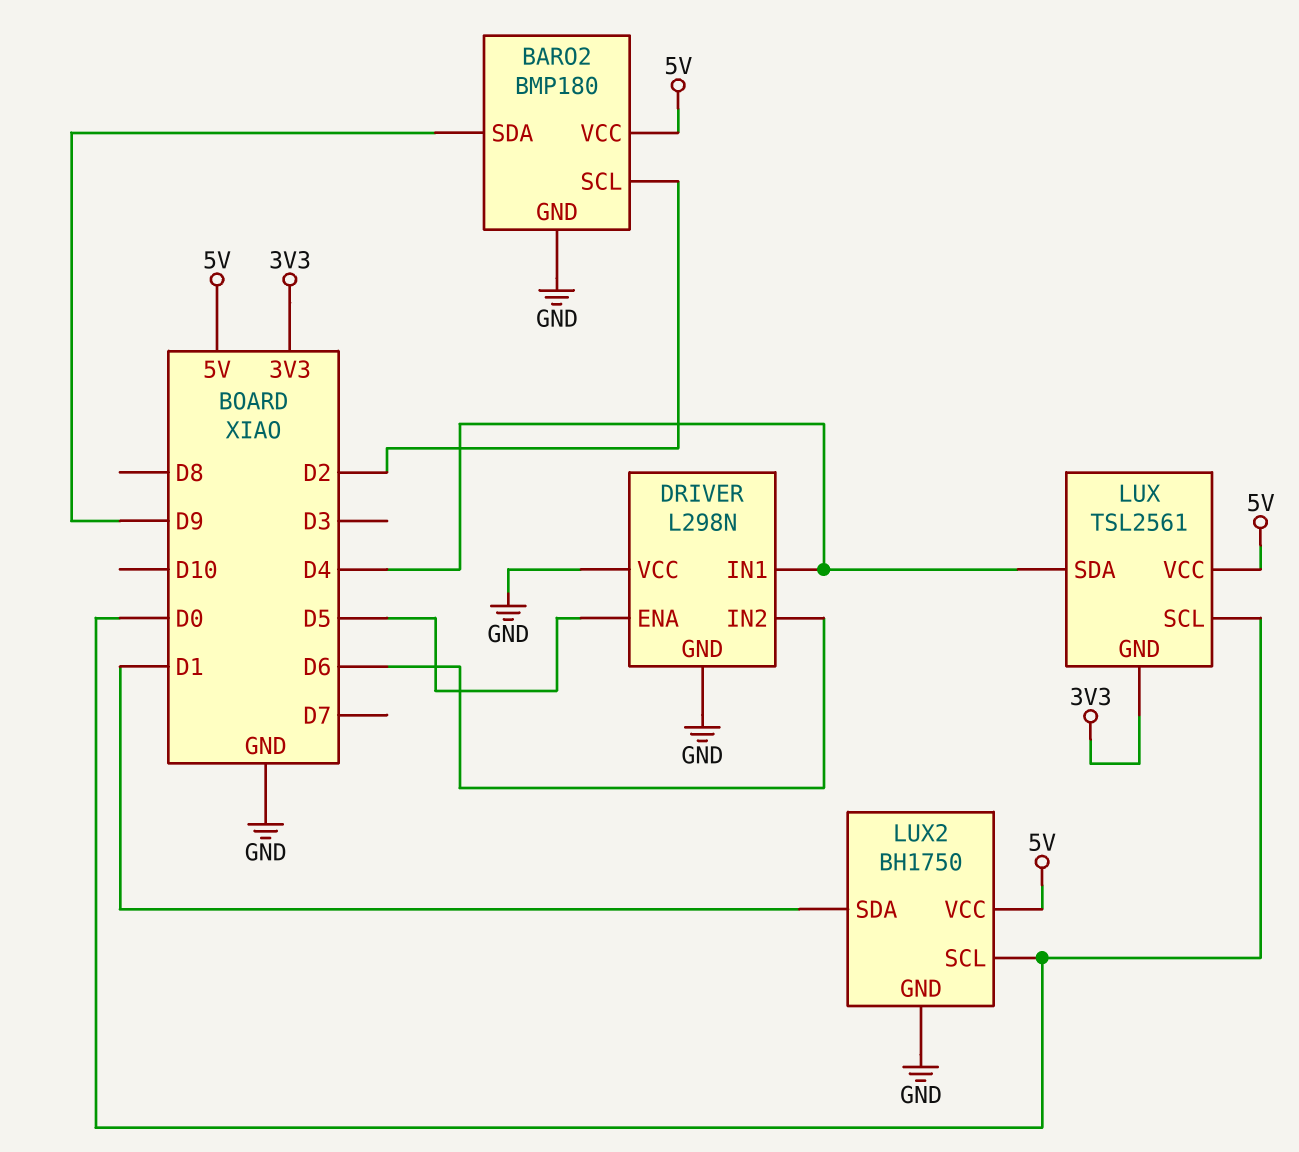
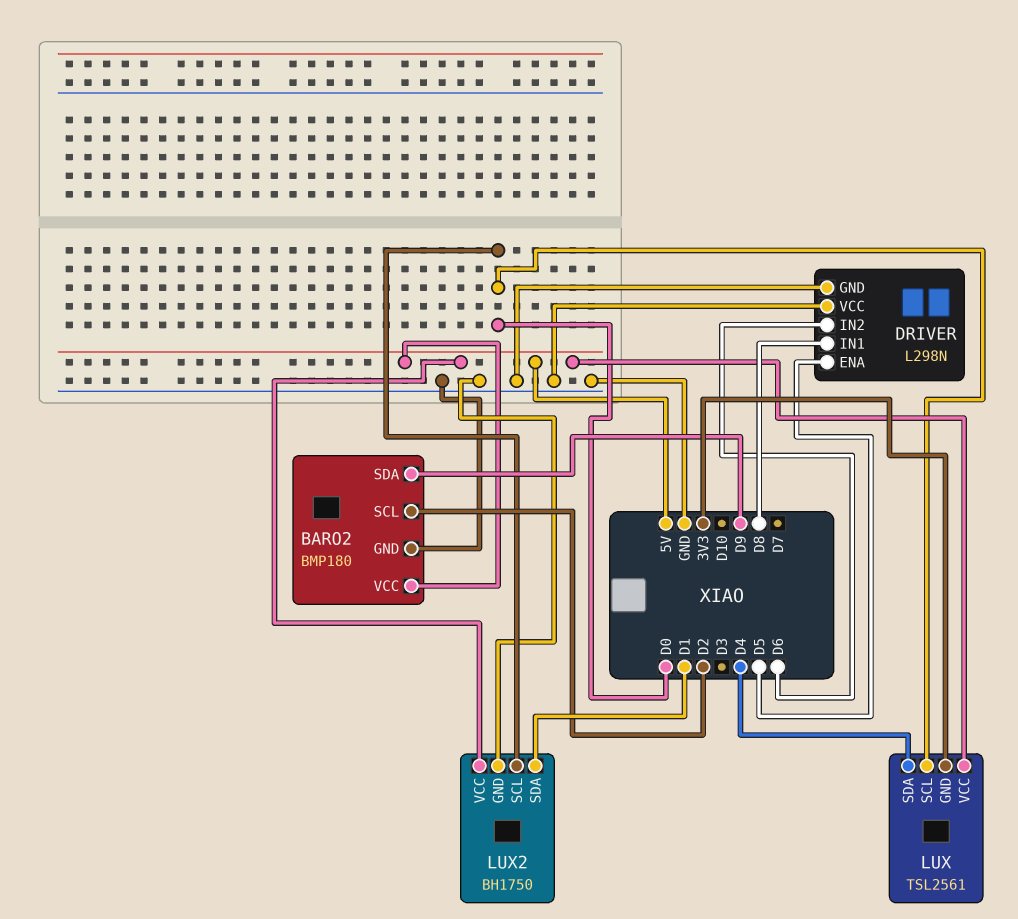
DRIVER pin IN1: D4 -> D8

